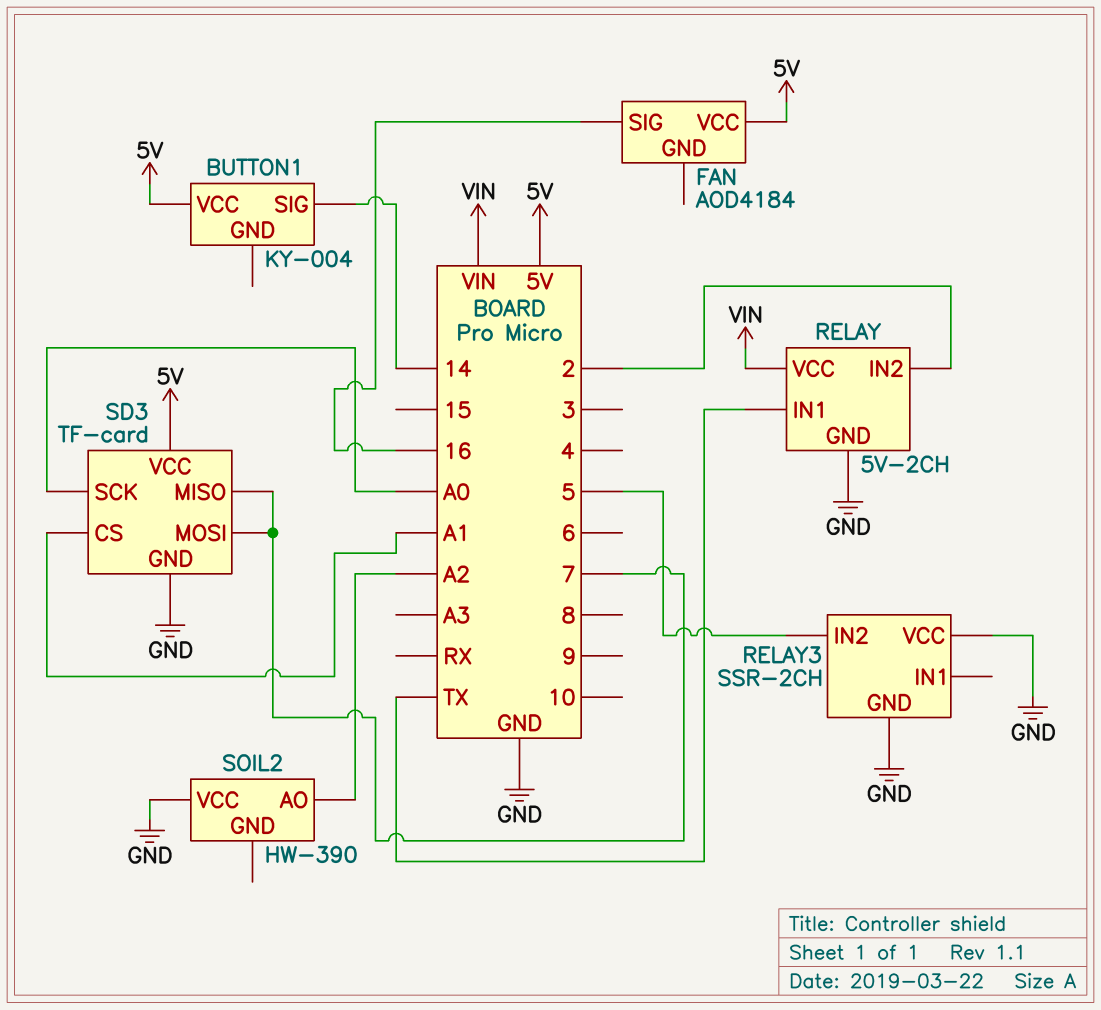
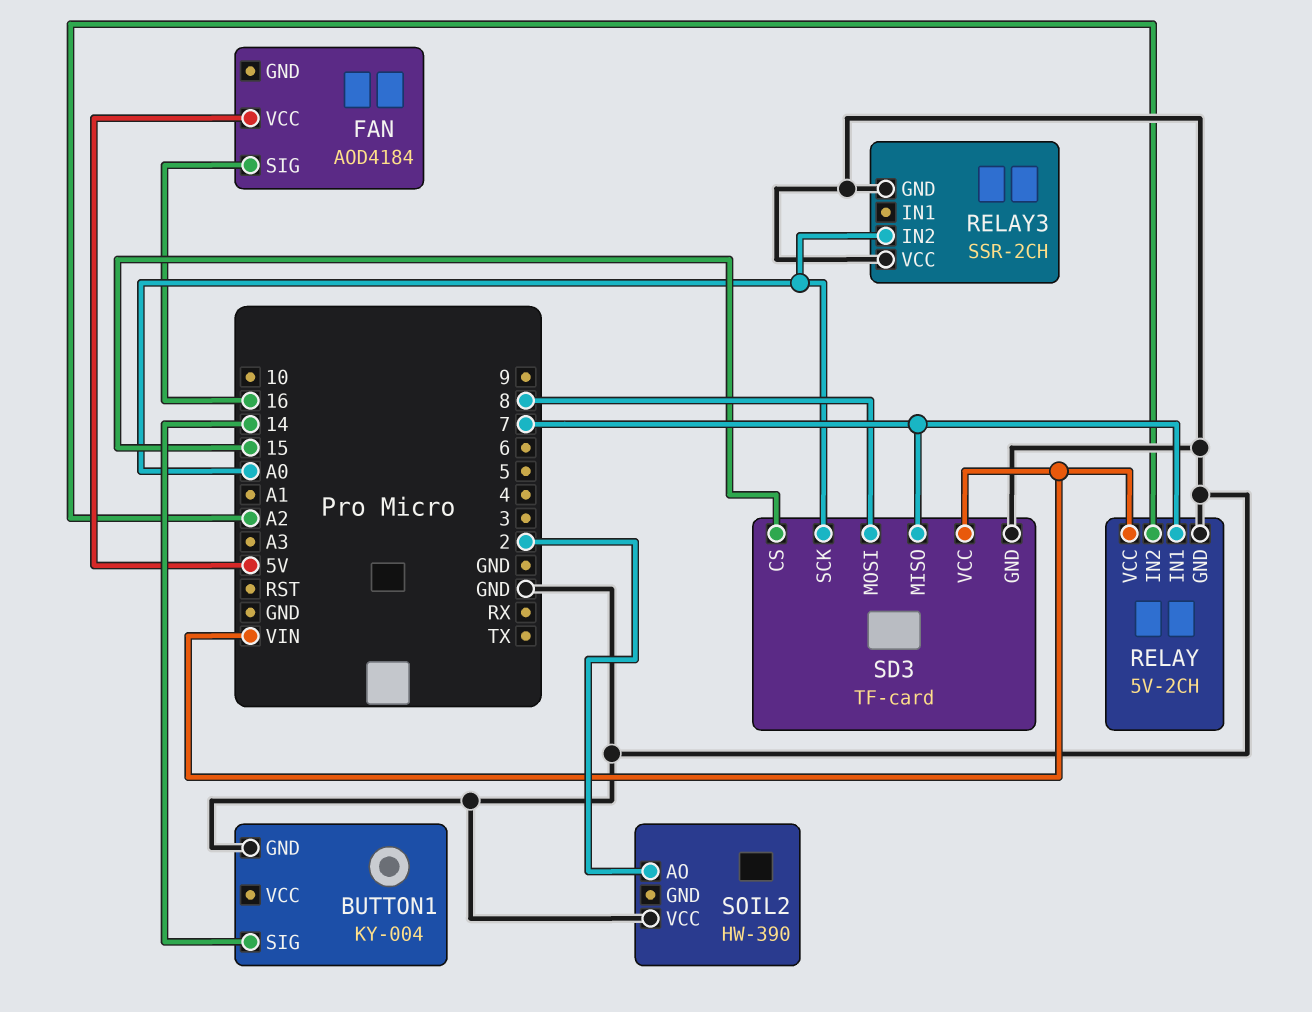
BUTTON1 pin GND: none -> GND
BUTTON1 pin VCC: 5V -> none
RELAY pin IN1: TX -> 7
RELAY pin IN2: 2 -> A2
RELAY3 pin IN2: 5 -> A0
SD3 pin CS: A1 -> 15
SD3 pin MOSI: 7 -> 8
SD3 pin VCC: 5V -> VIN
SOIL2 pin AO: A2 -> 2

